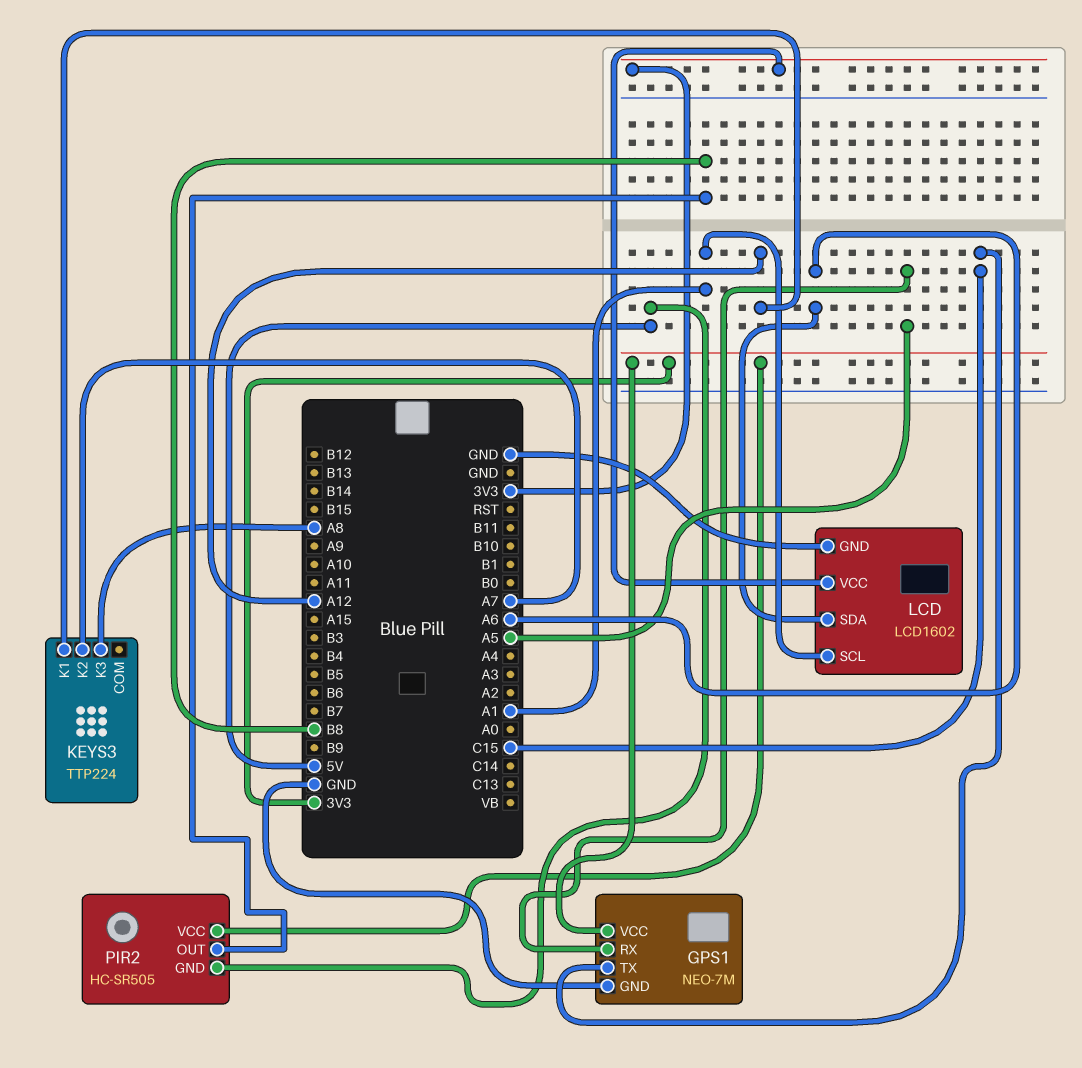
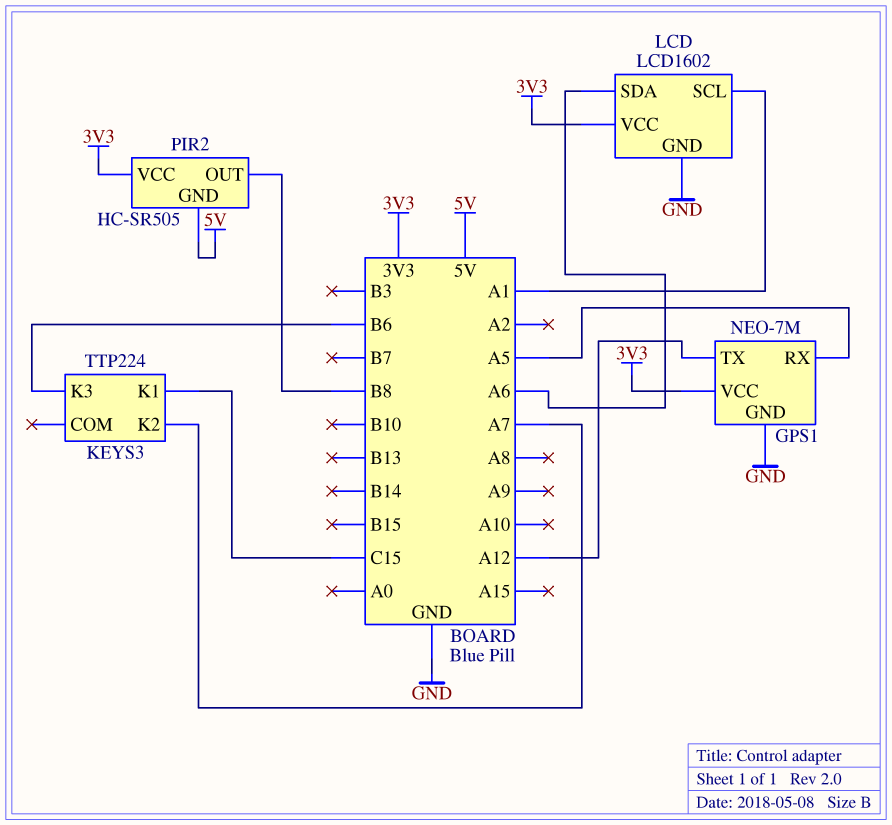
GPS1 pin TX: C15 -> A12
KEYS3 pin K1: A12 -> C15
KEYS3 pin K3: A8 -> B6

